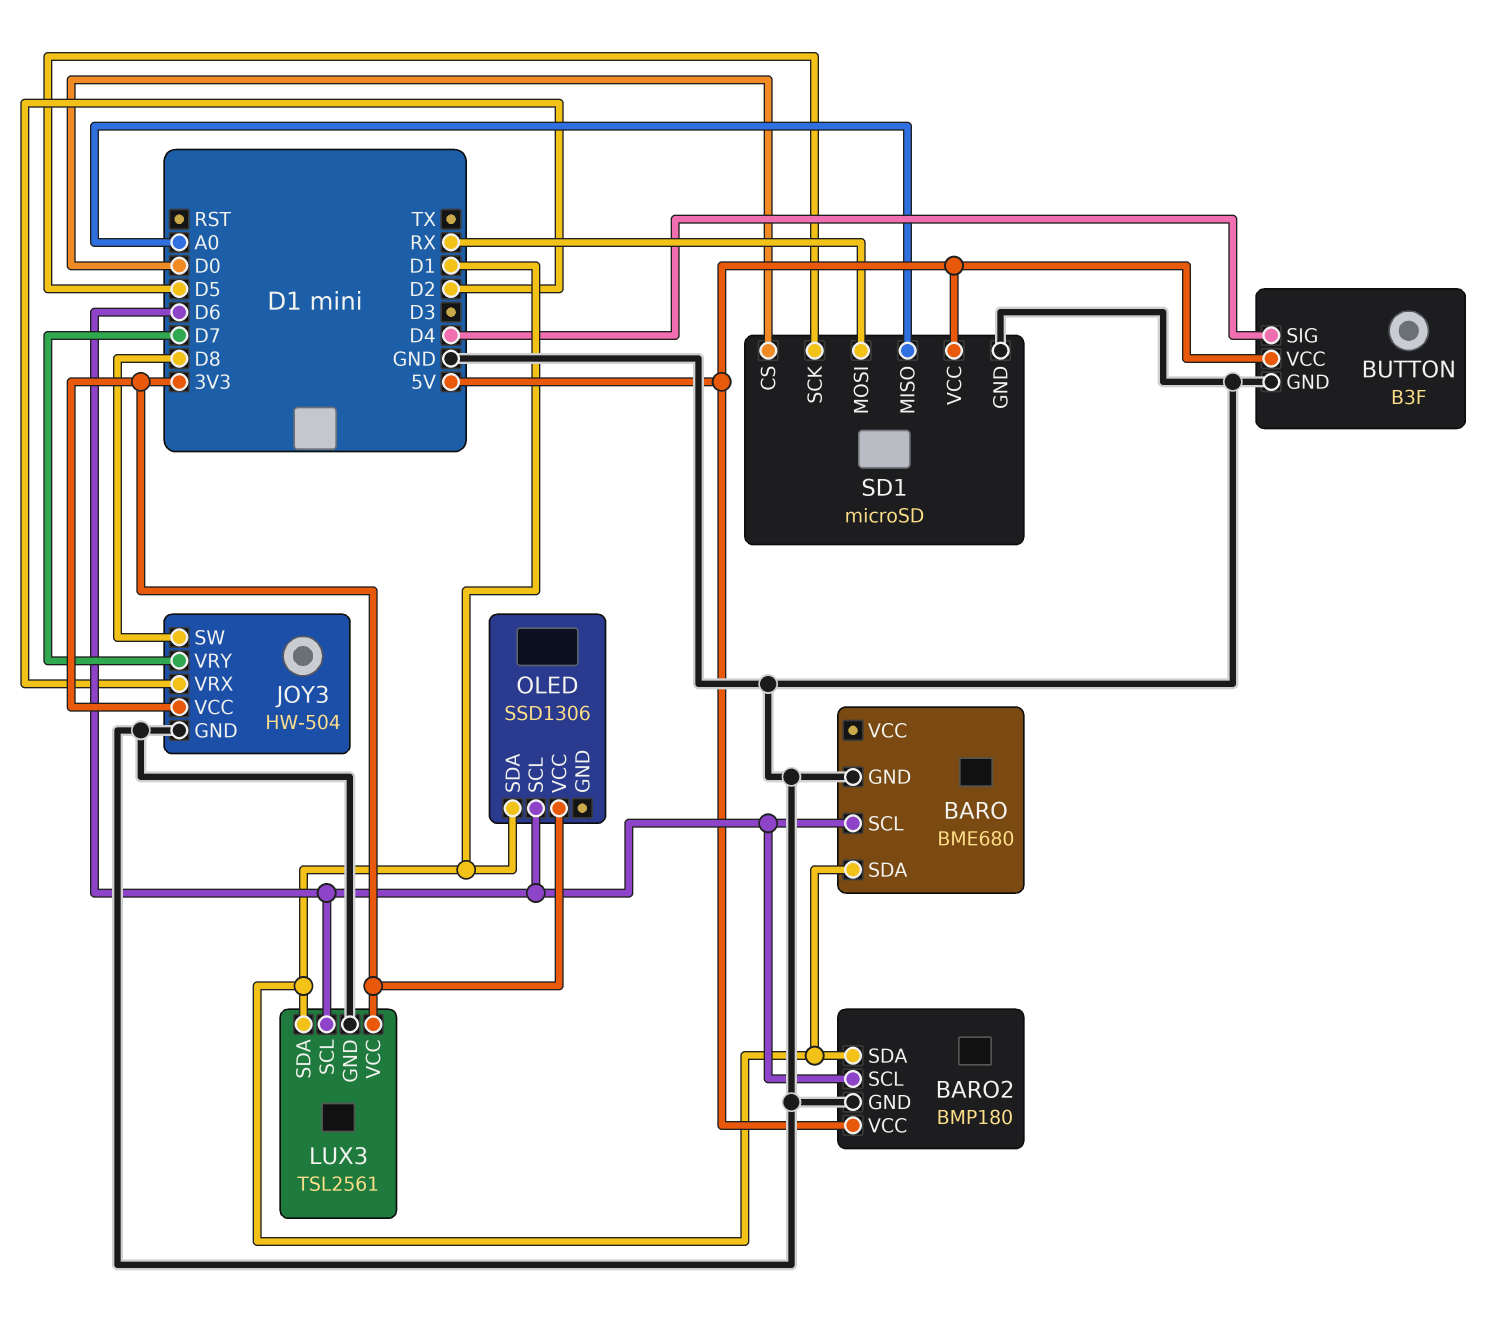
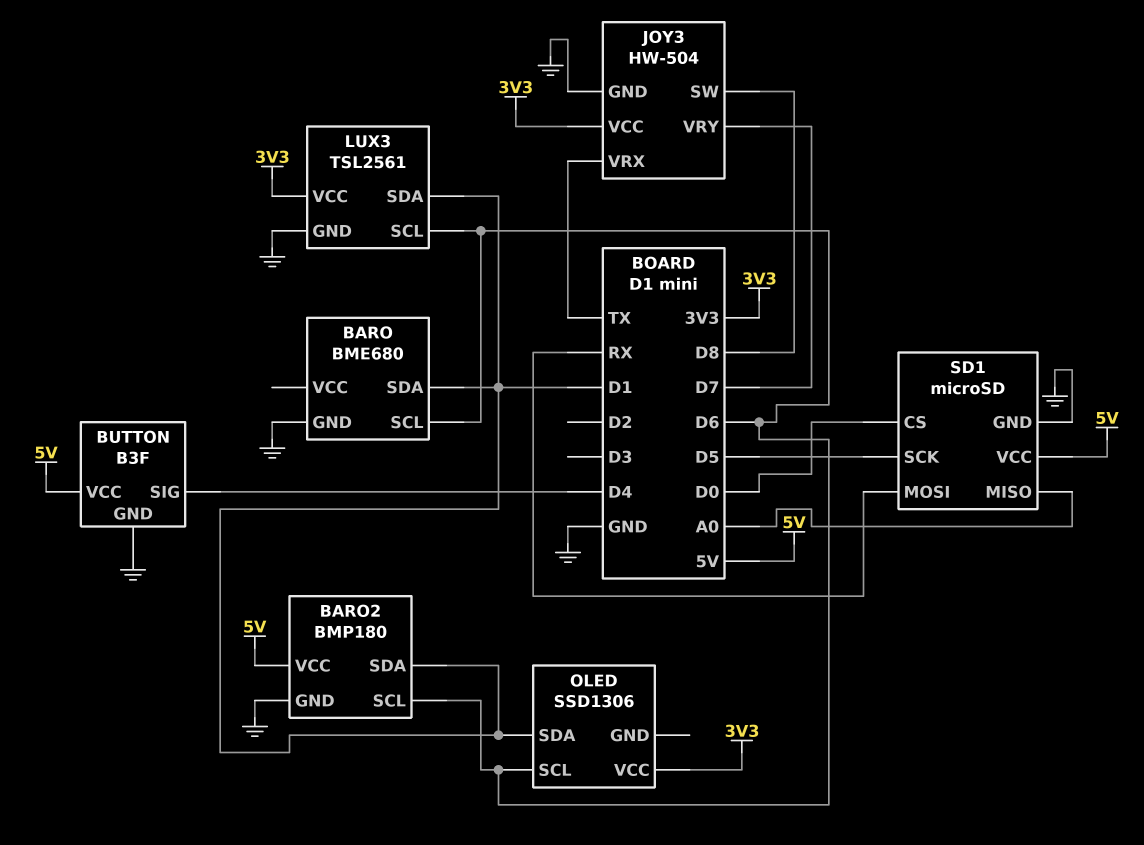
JOY3 pin VRX: D2 -> TX

